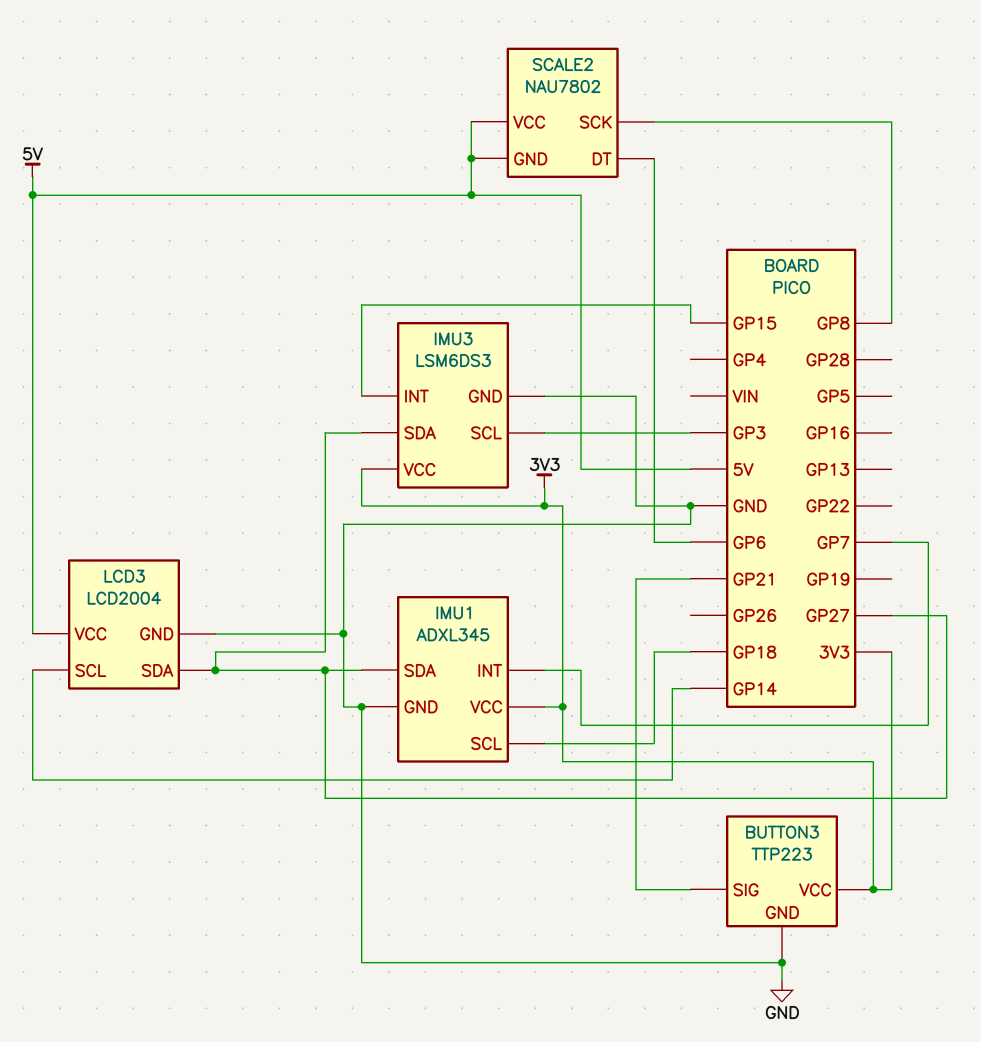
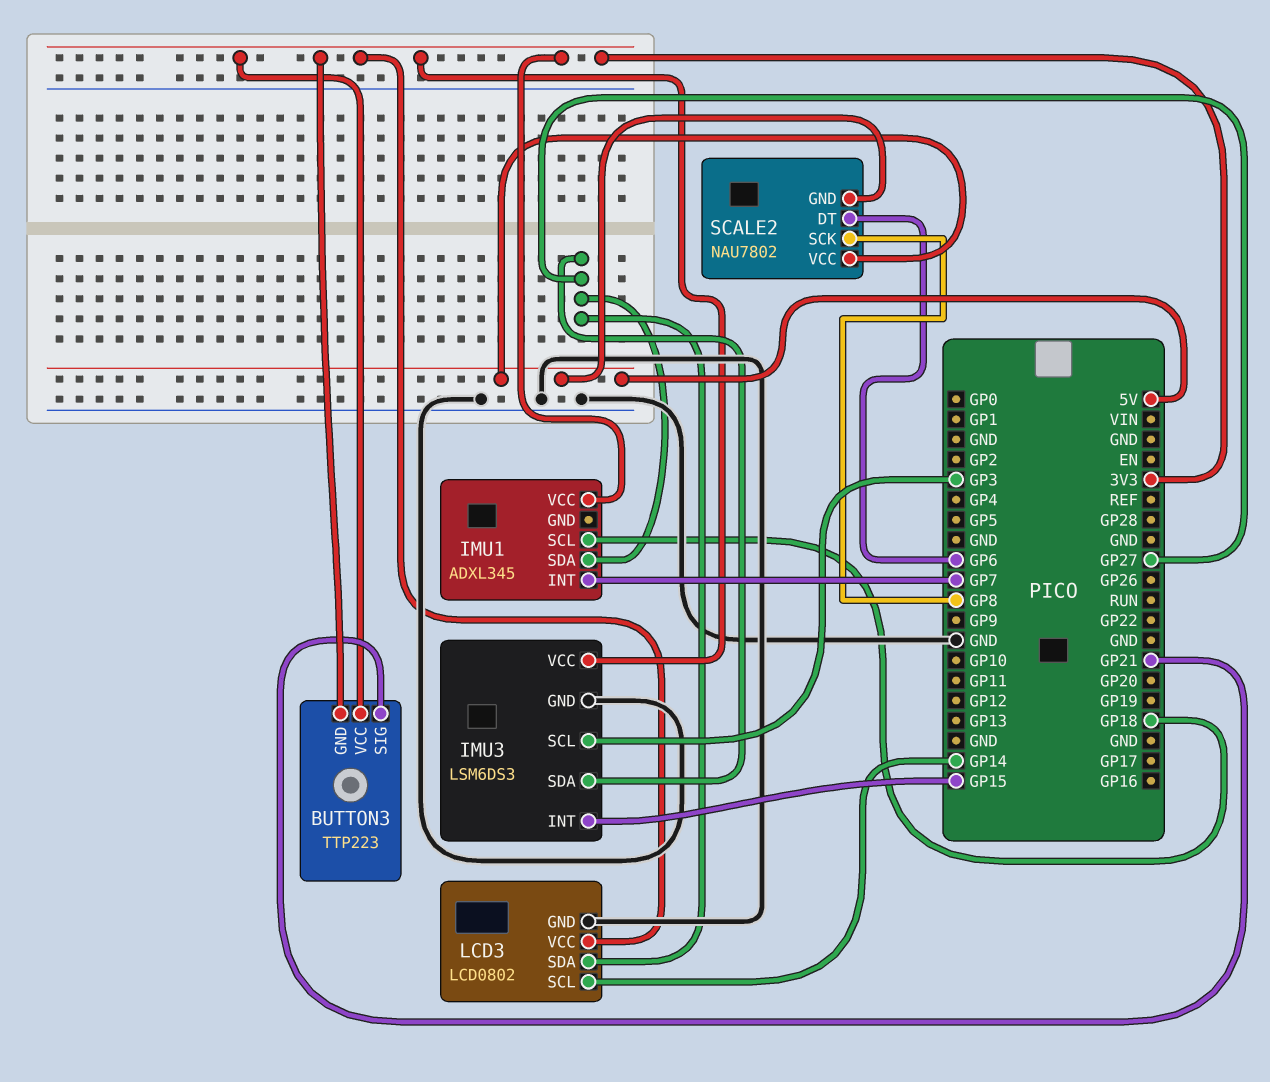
BUTTON3 pin GND: GND -> 3V3
IMU1 pin GND: GND -> none
LCD3: LCD2004 -> LCD0802
LCD3 pin VCC: 5V -> 3V3

